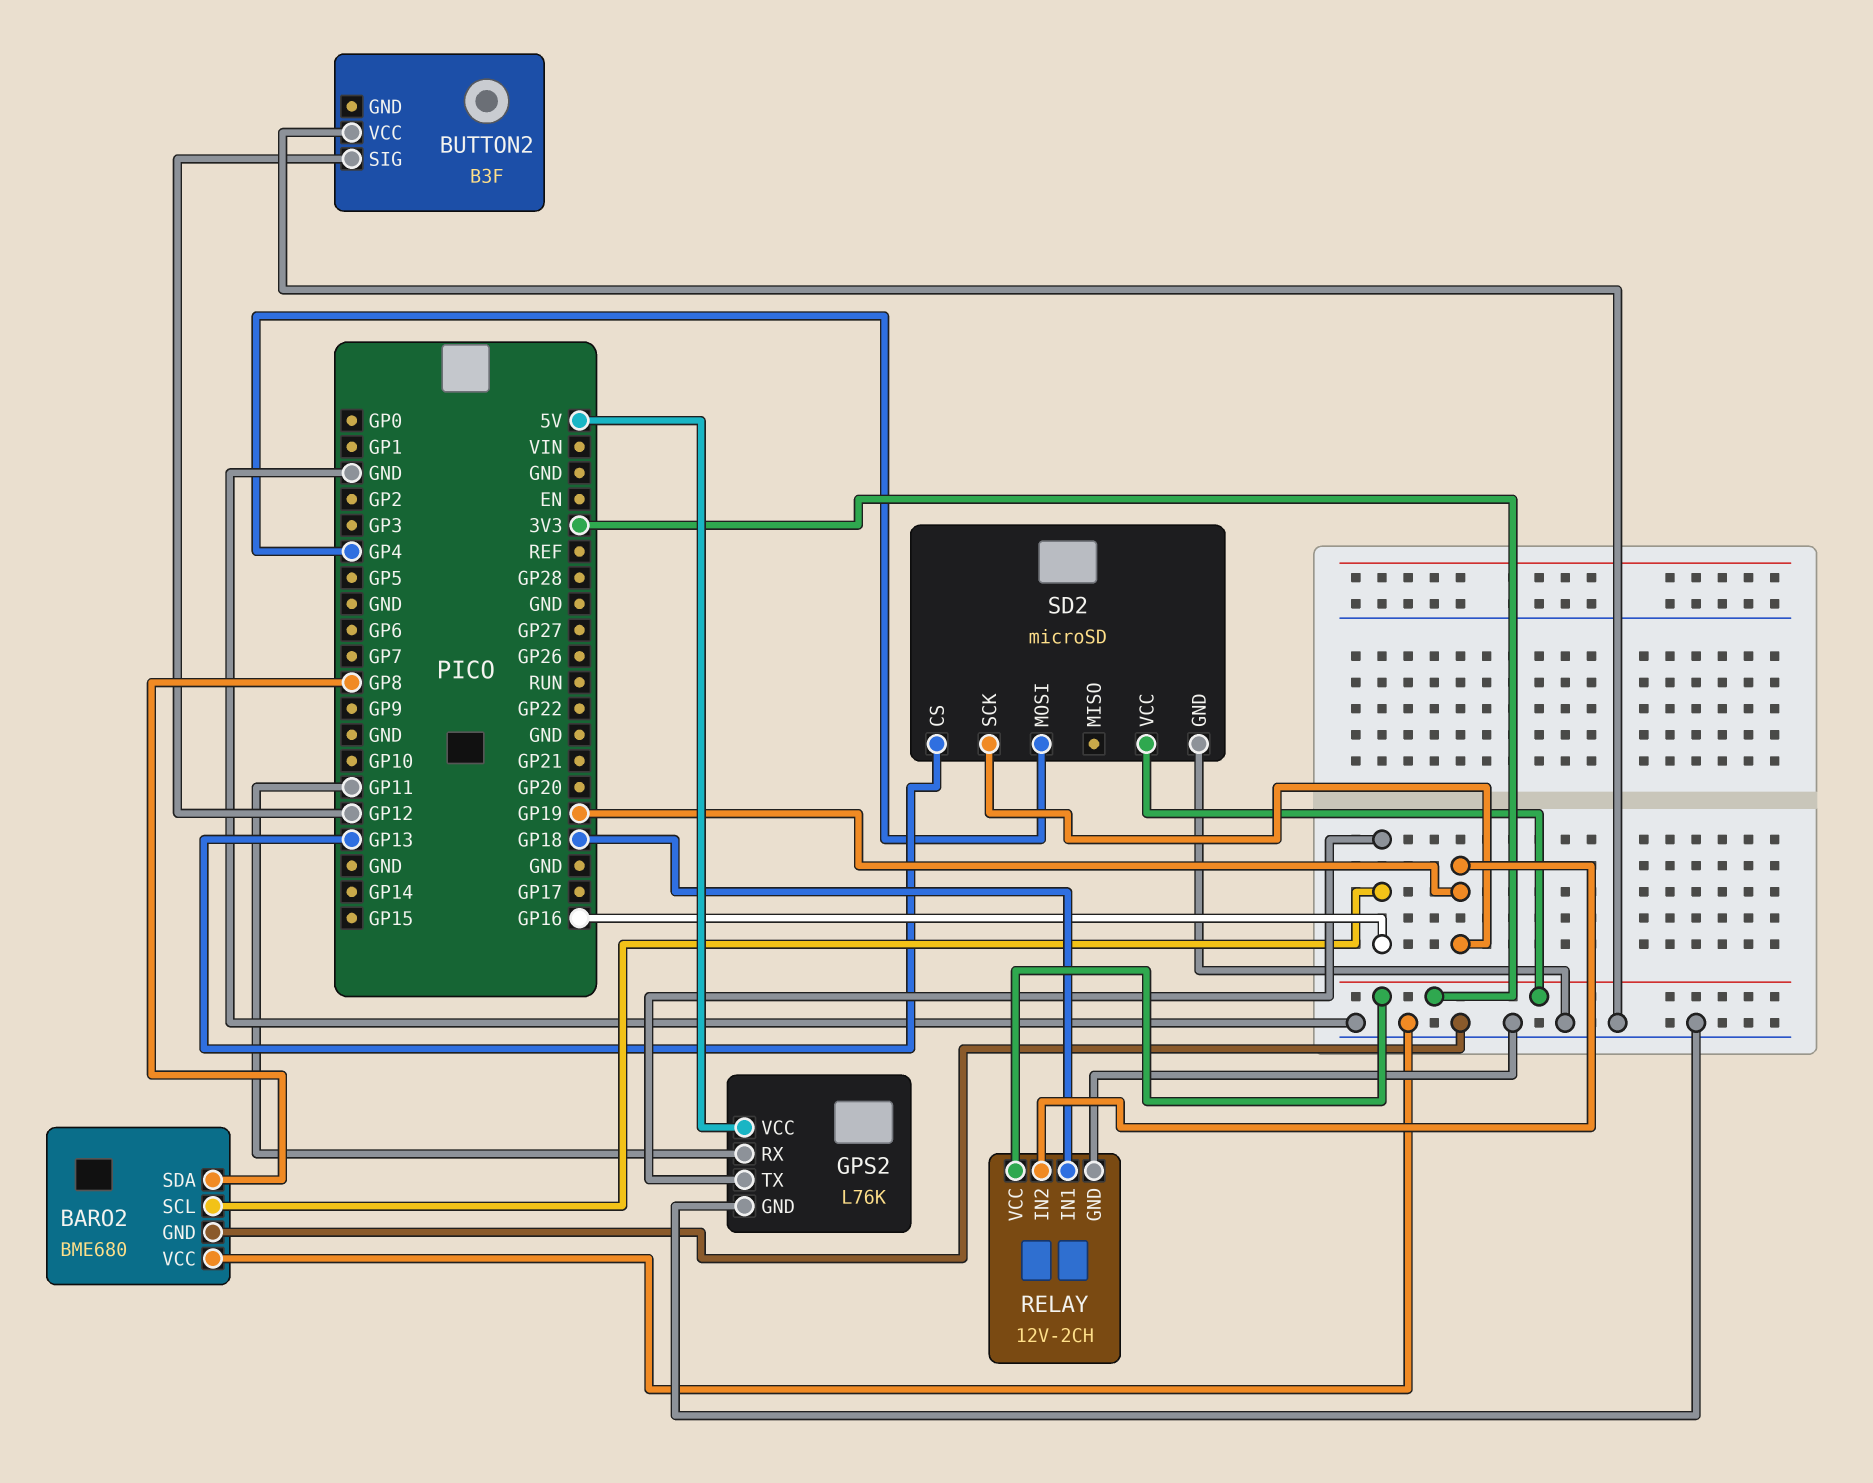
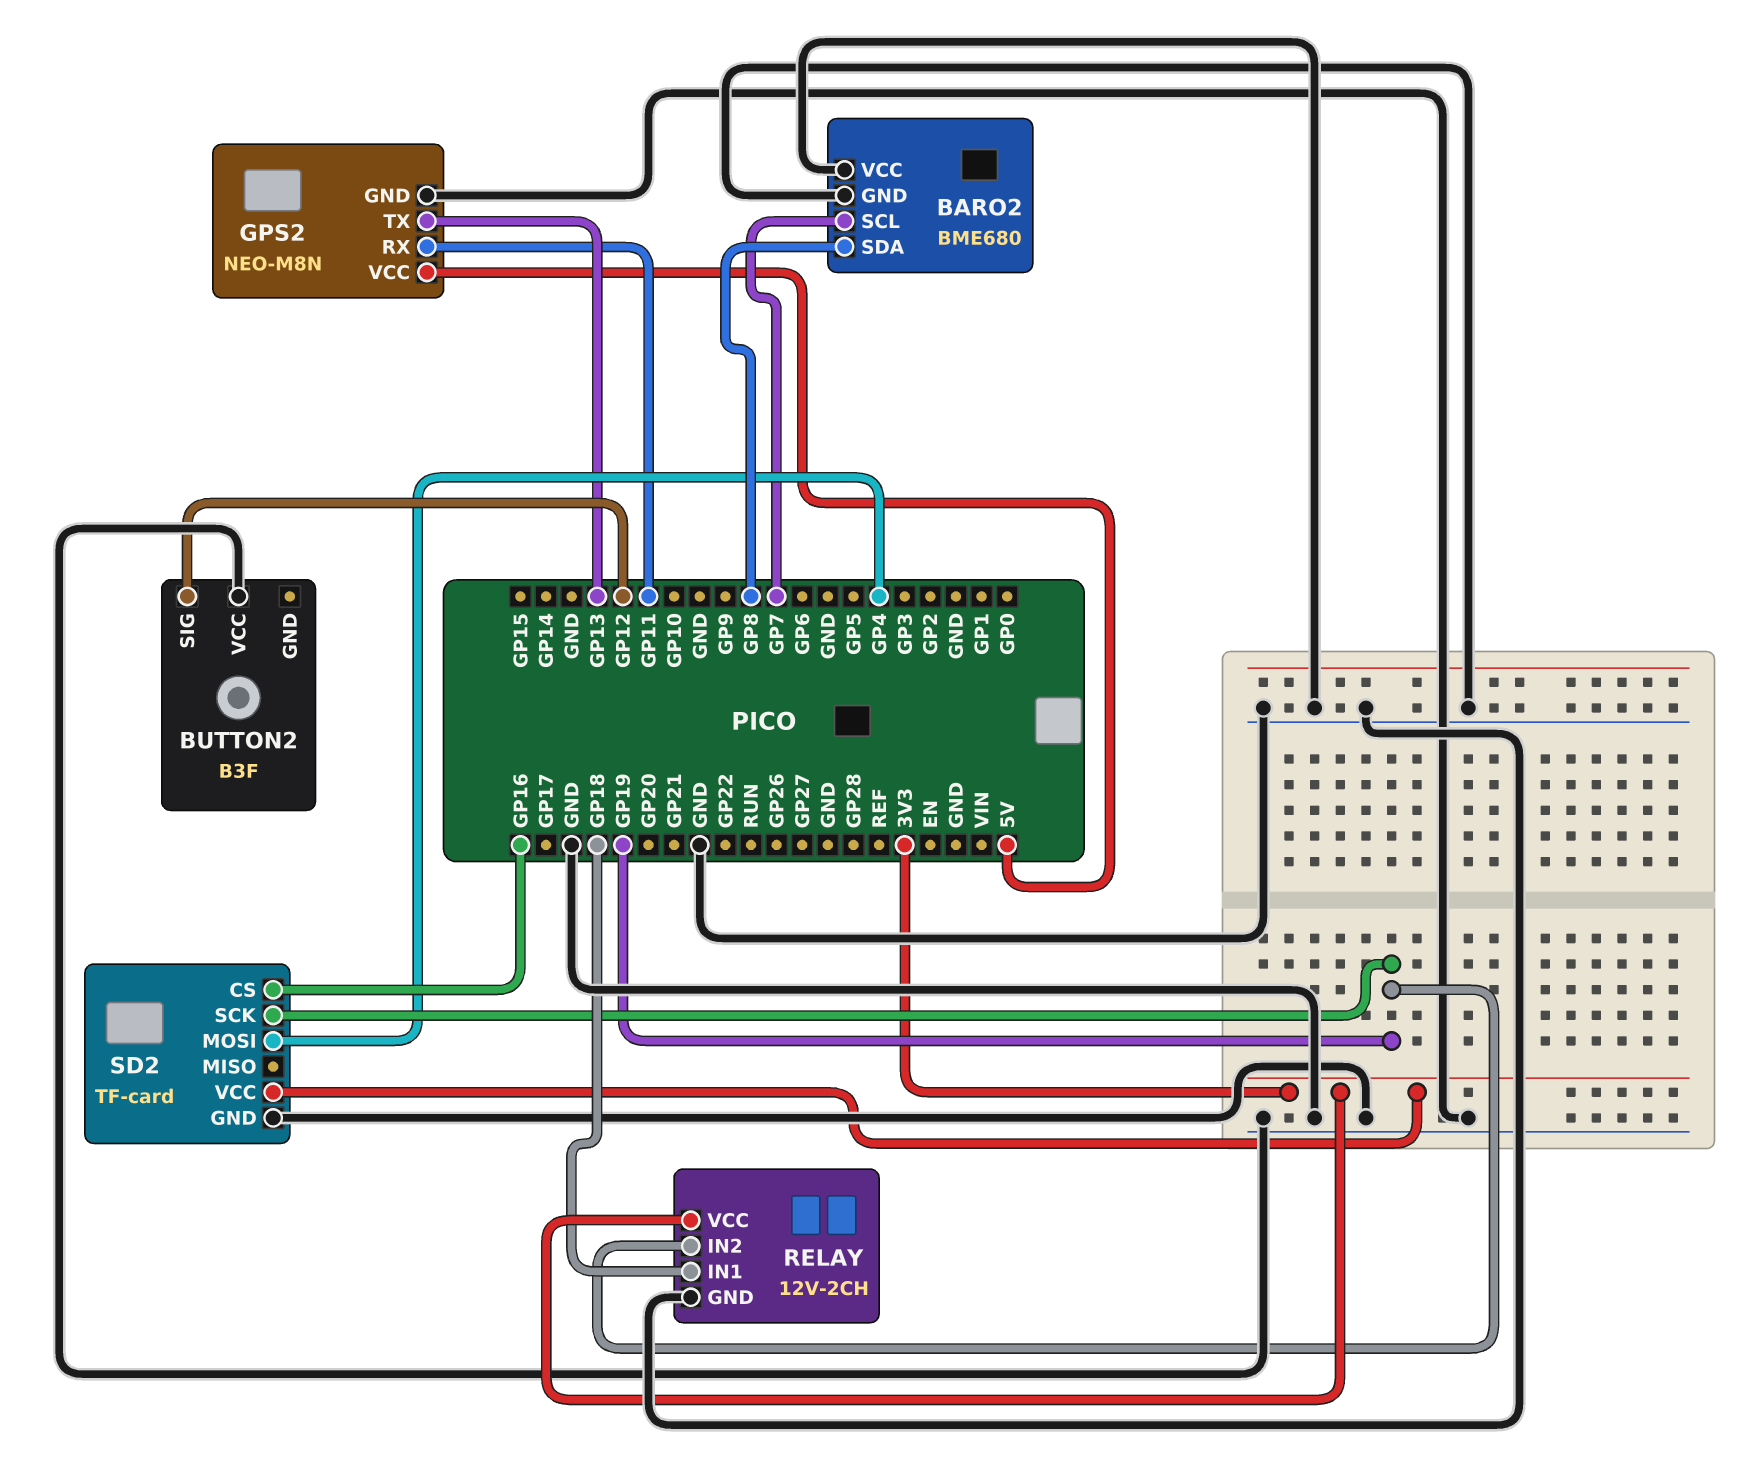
BARO2 pin SCL: GP16 -> GP7
GPS2: L76K -> NEO-M8N
GPS2 pin TX: GP16 -> GP13
SD2: microSD -> TF-card
SD2 pin CS: GP13 -> GP16

